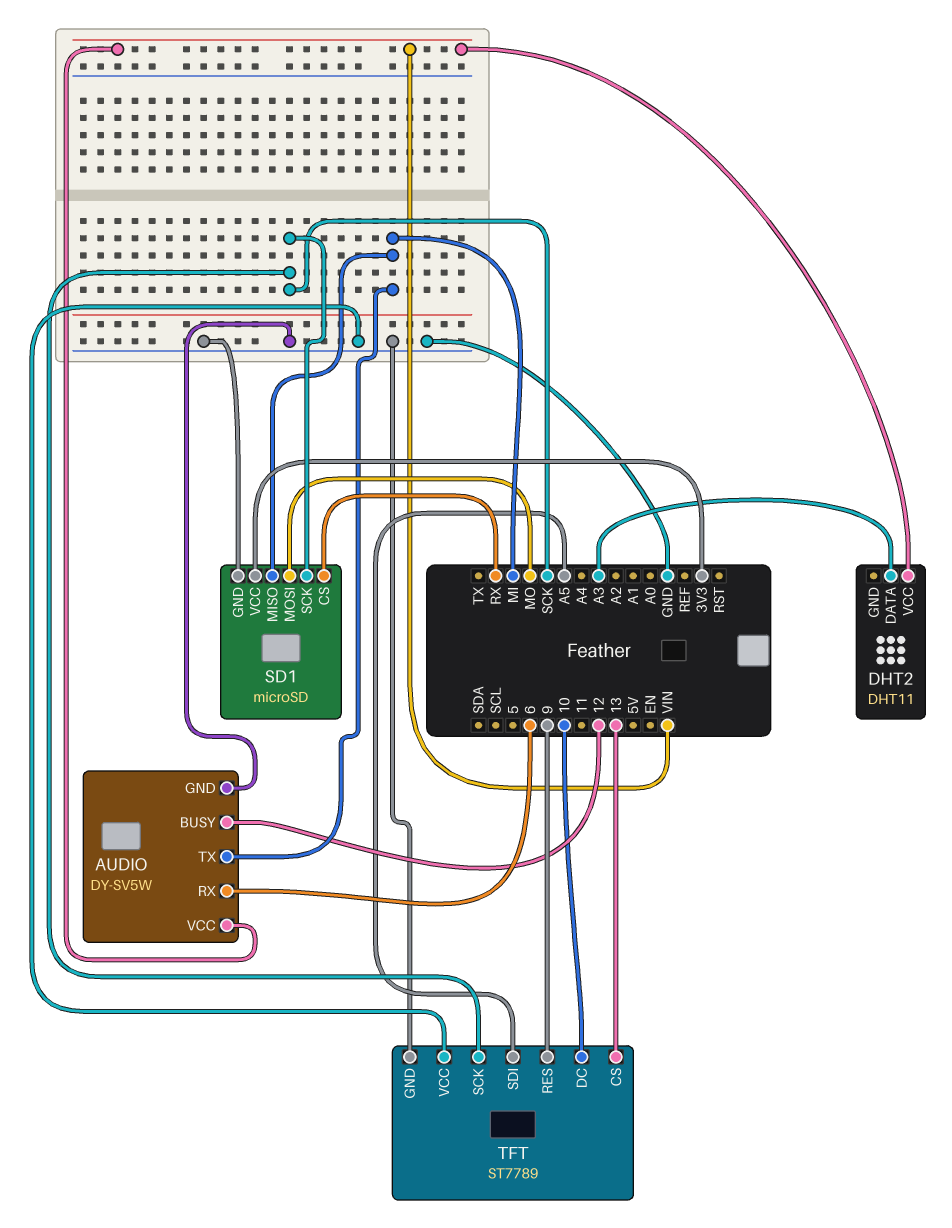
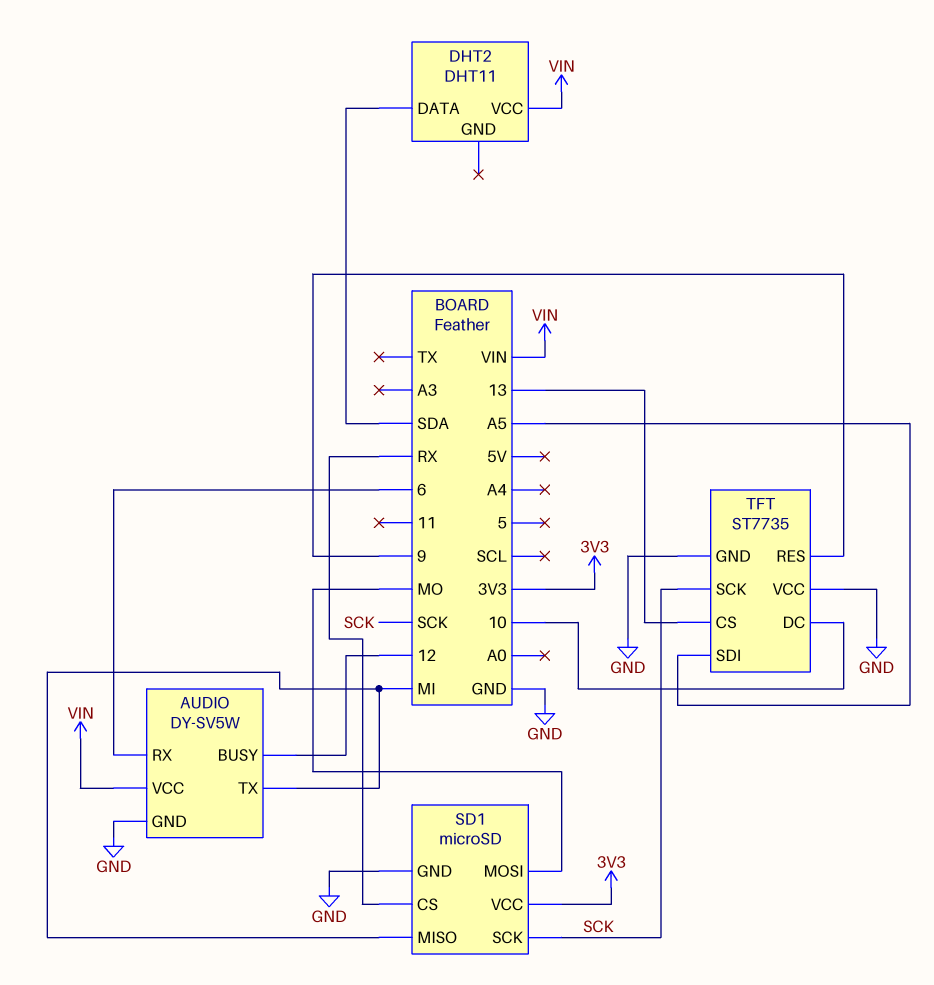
DHT2 pin DATA: A3 -> SDA
TFT: ST7789 -> ST7735

